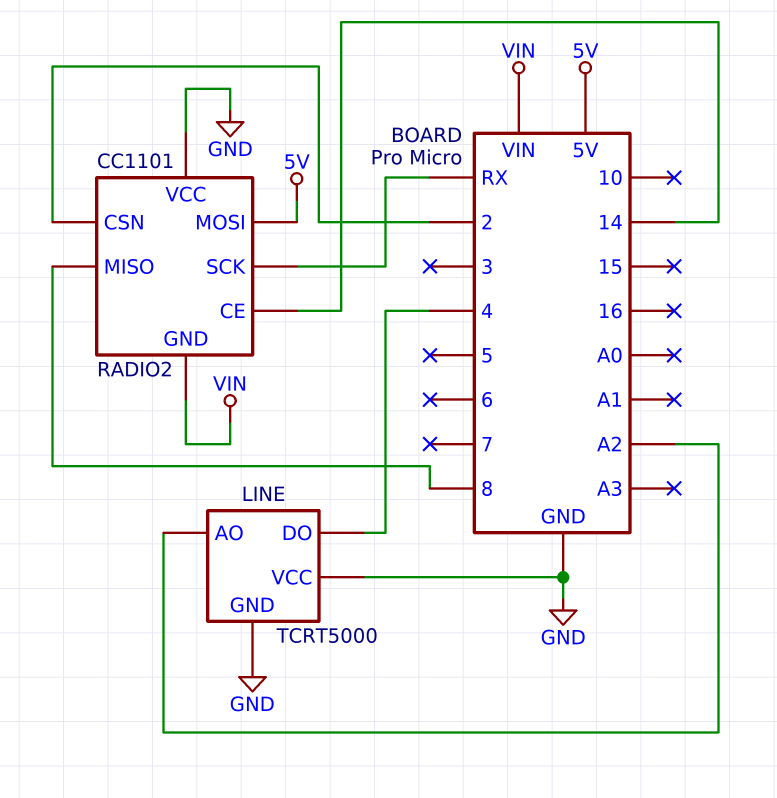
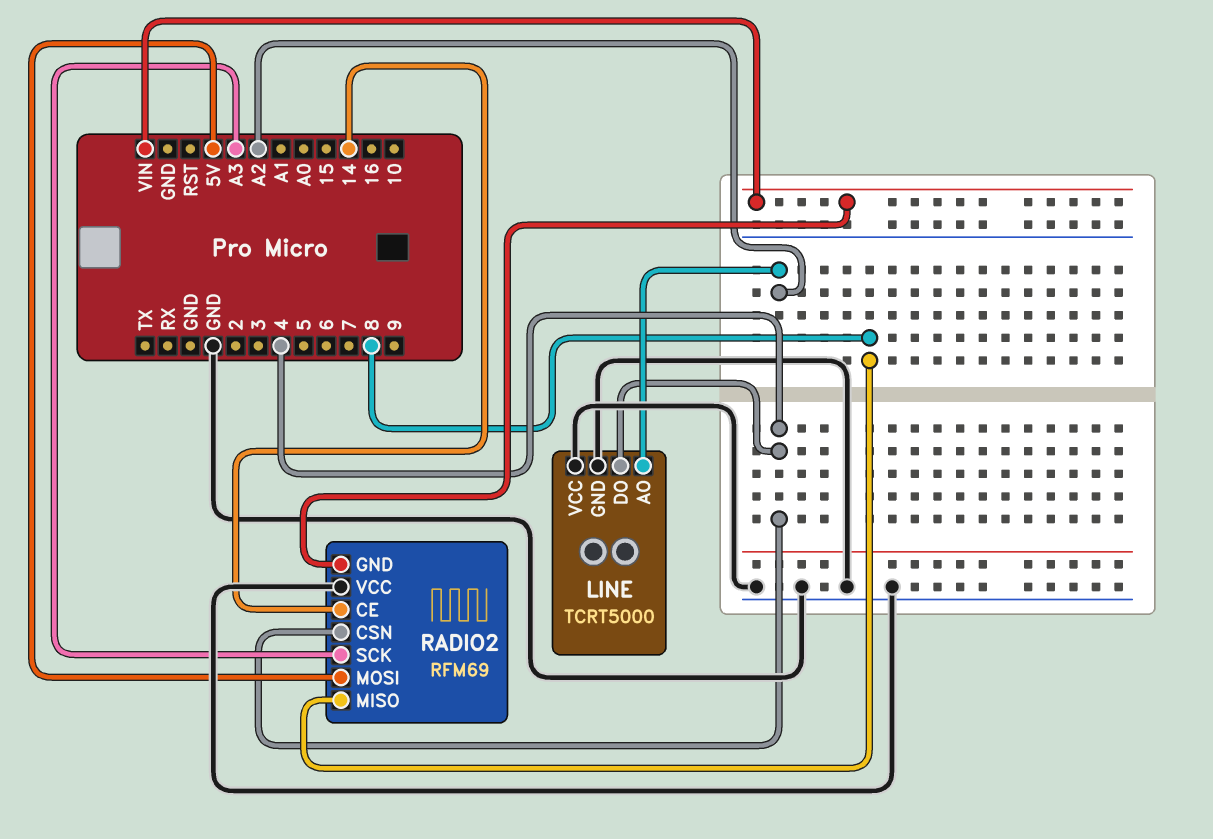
RADIO2: CC1101 -> RFM69
RADIO2 pin CSN: 2 -> 4
RADIO2 pin SCK: RX -> A3

